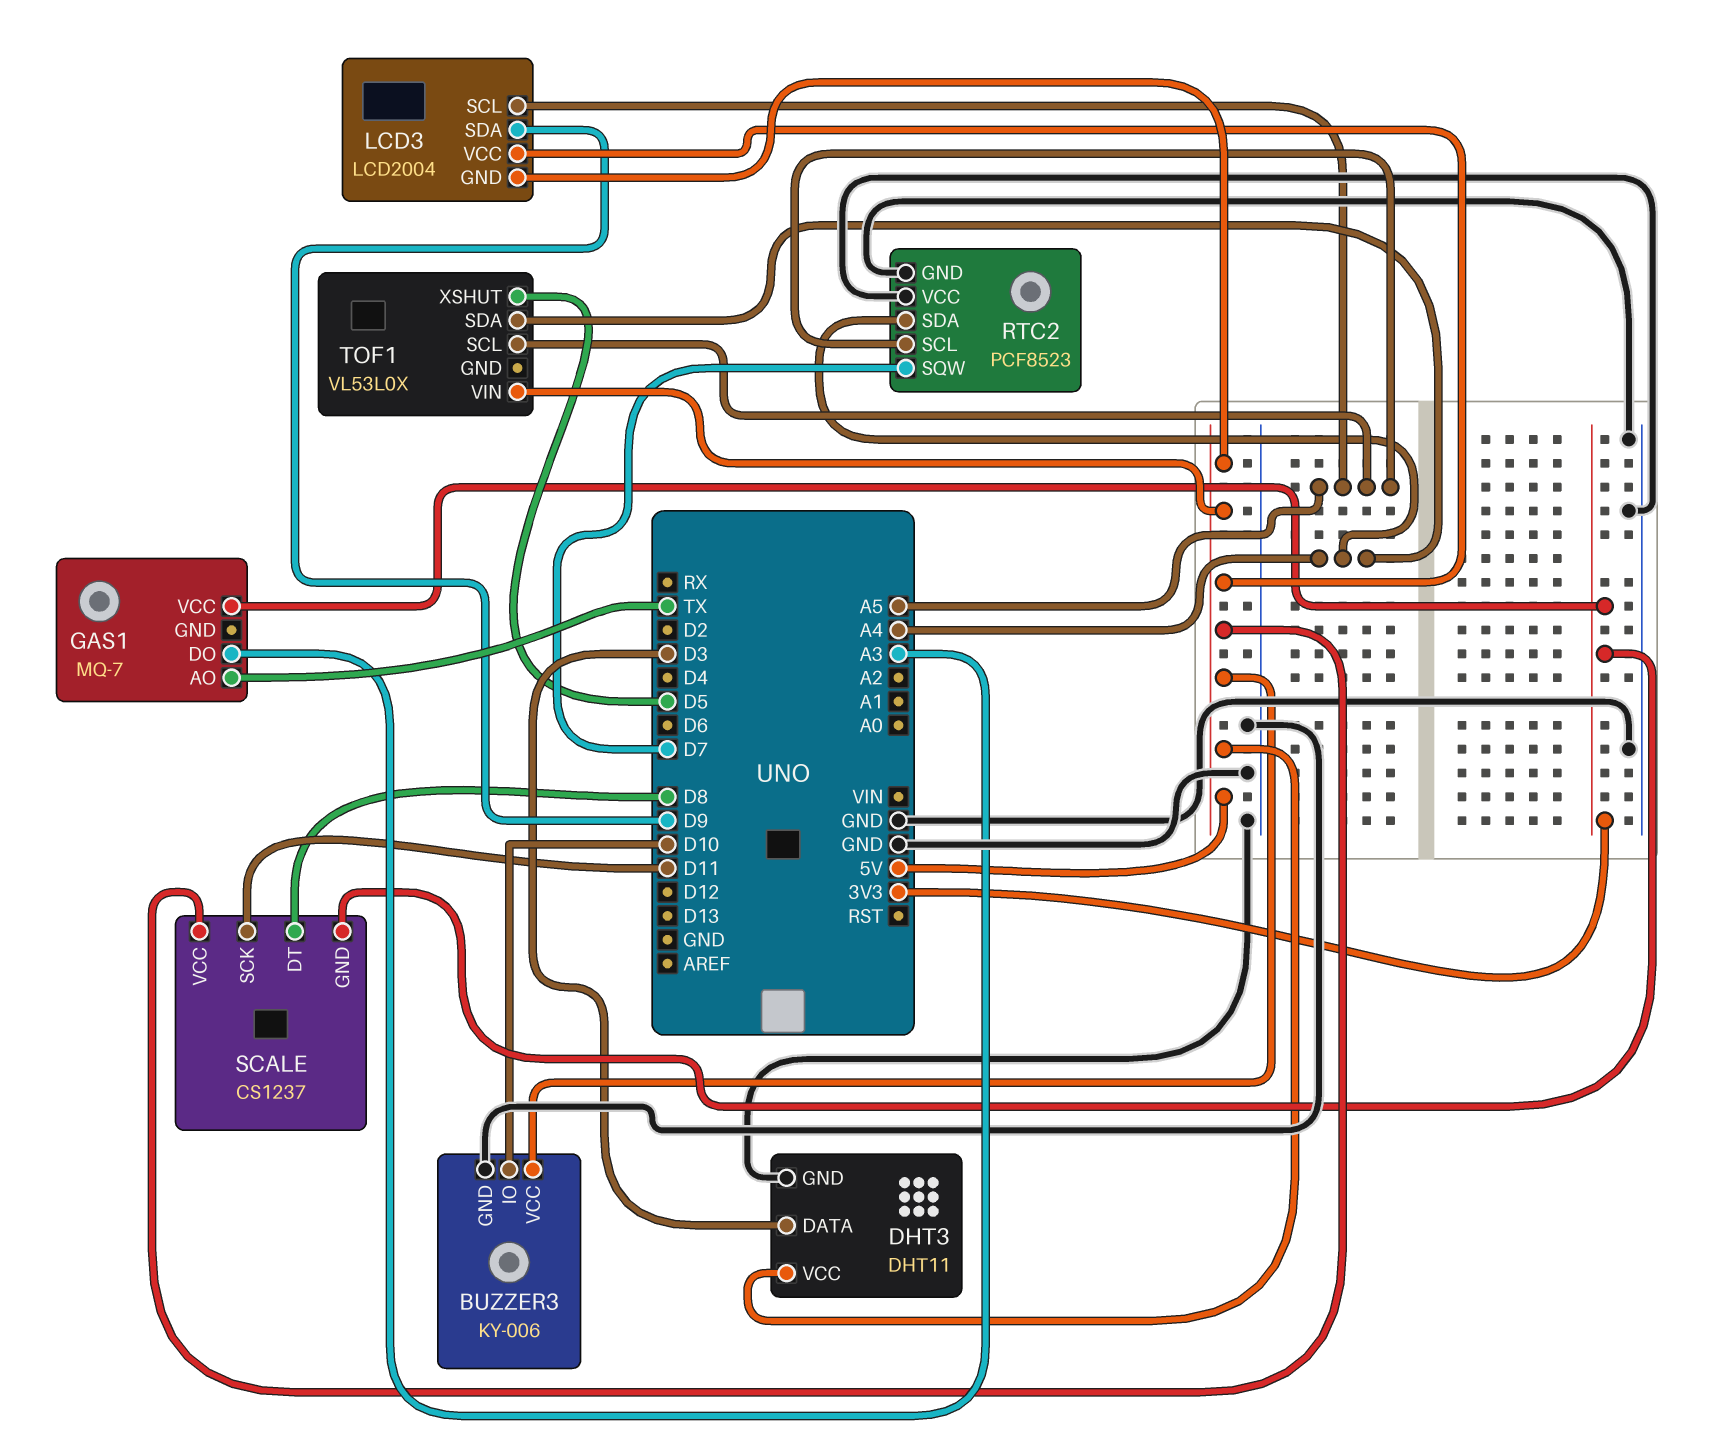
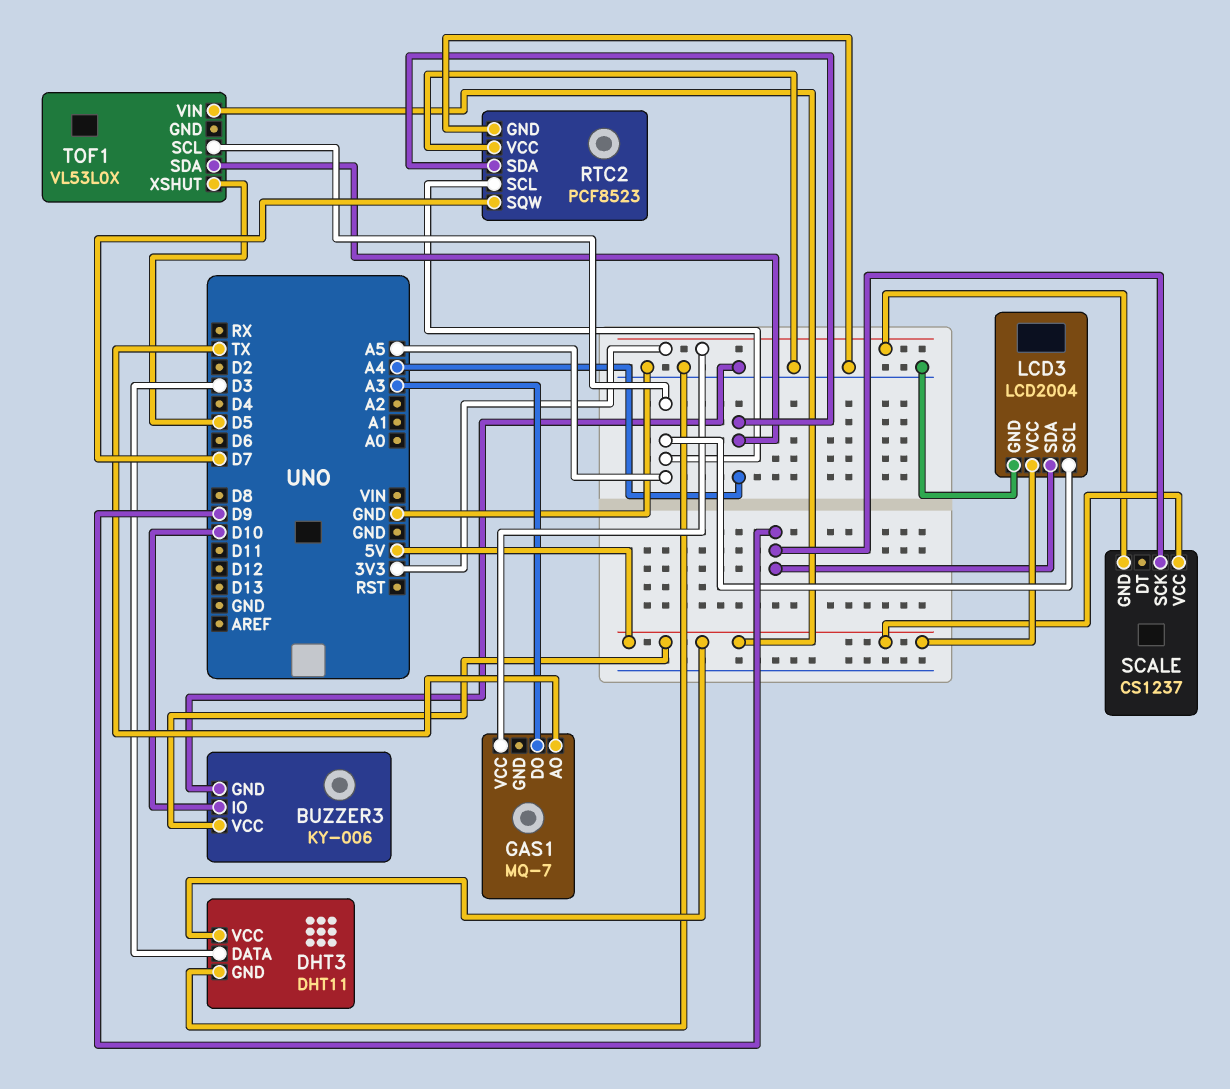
LCD3 pin GND: 5V -> GND
SCALE pin DT: D8 -> none
SCALE pin SCK: D11 -> D9

